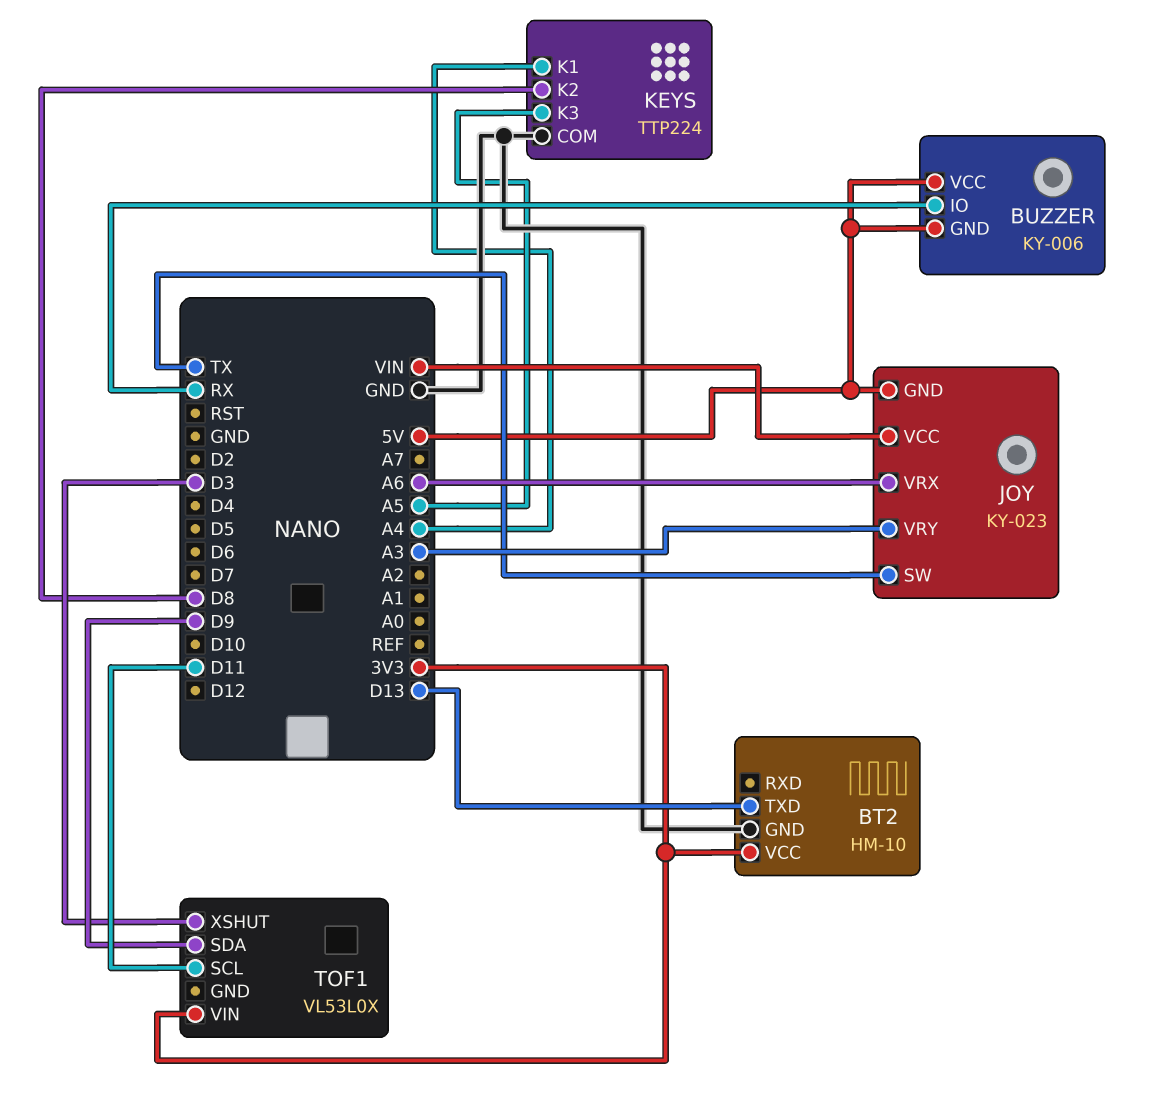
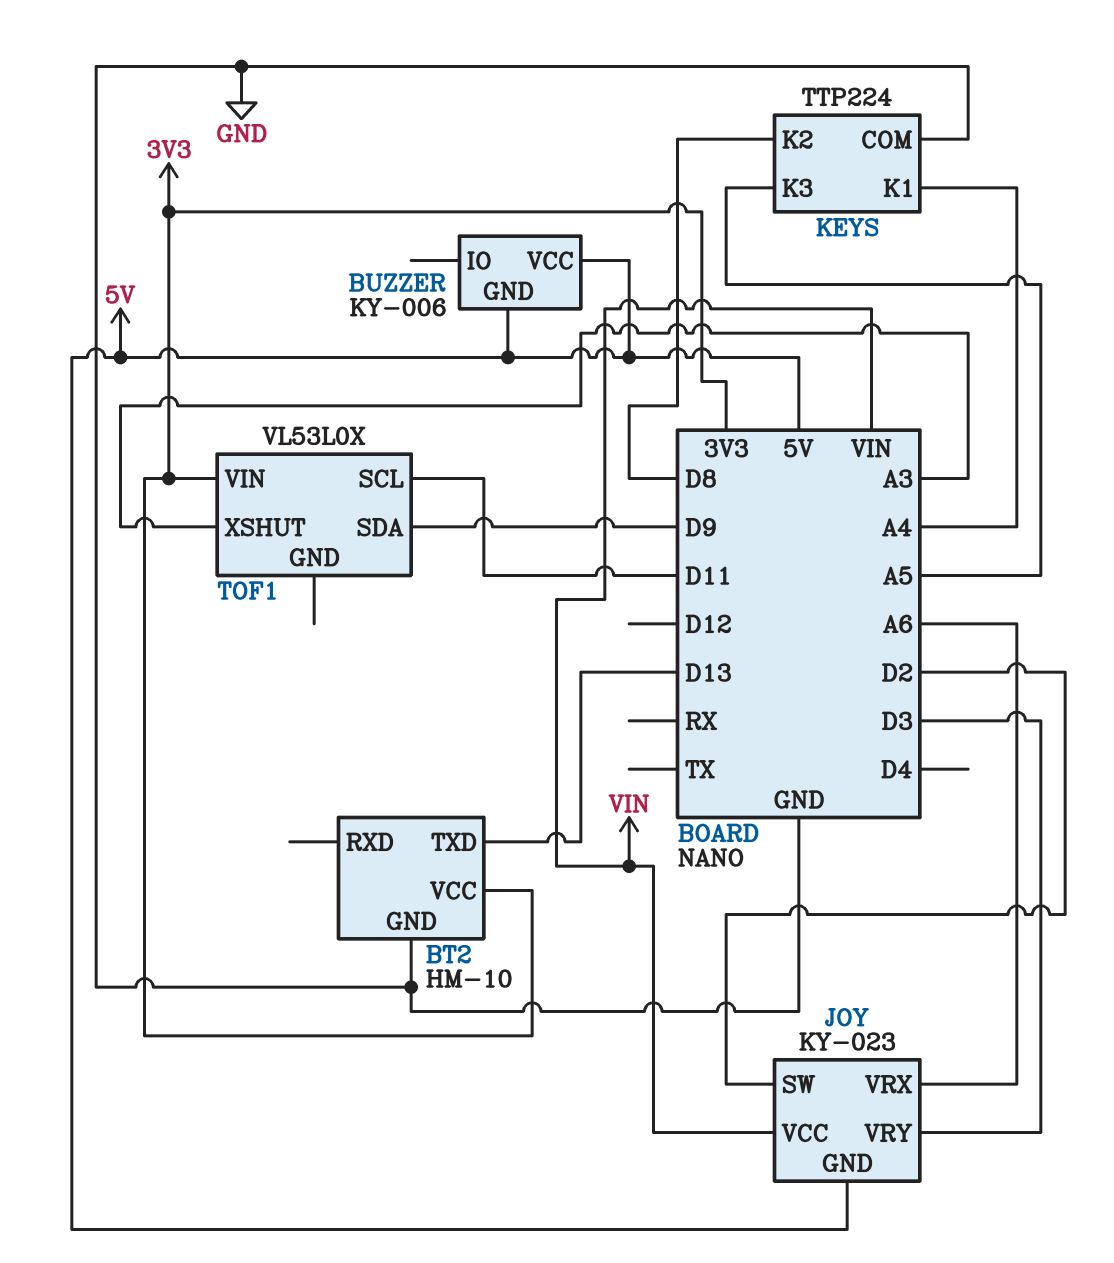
BUZZER pin IO: RX -> none
JOY pin SW: TX -> D2
JOY pin VRY: A3 -> D3
TOF1 pin XSHUT: D3 -> A3

